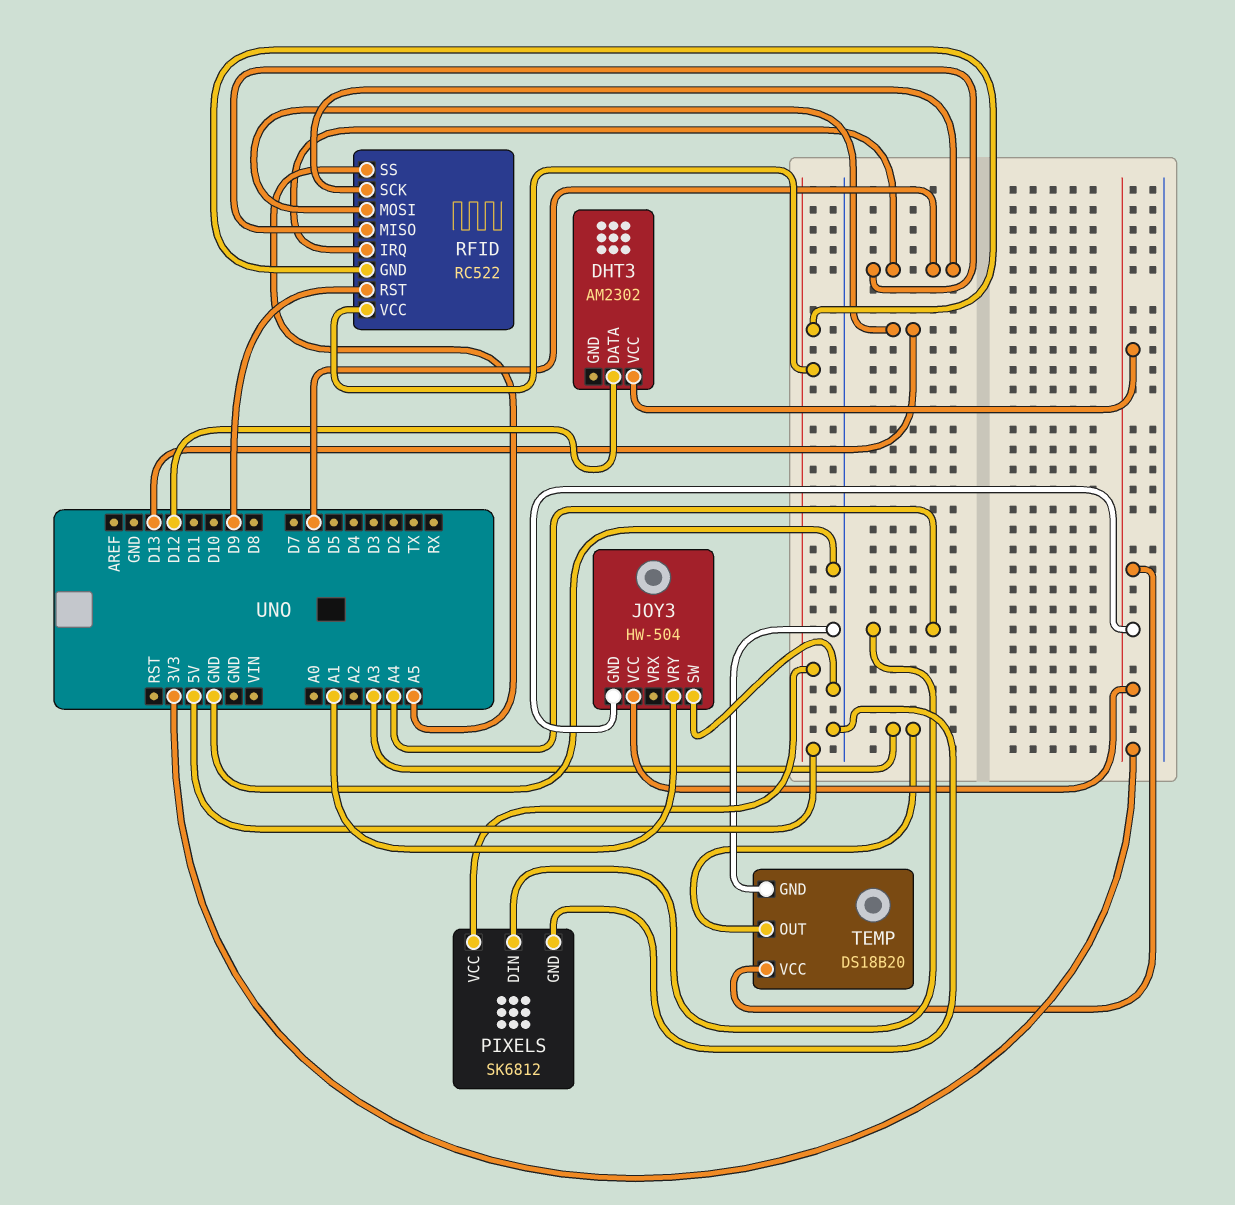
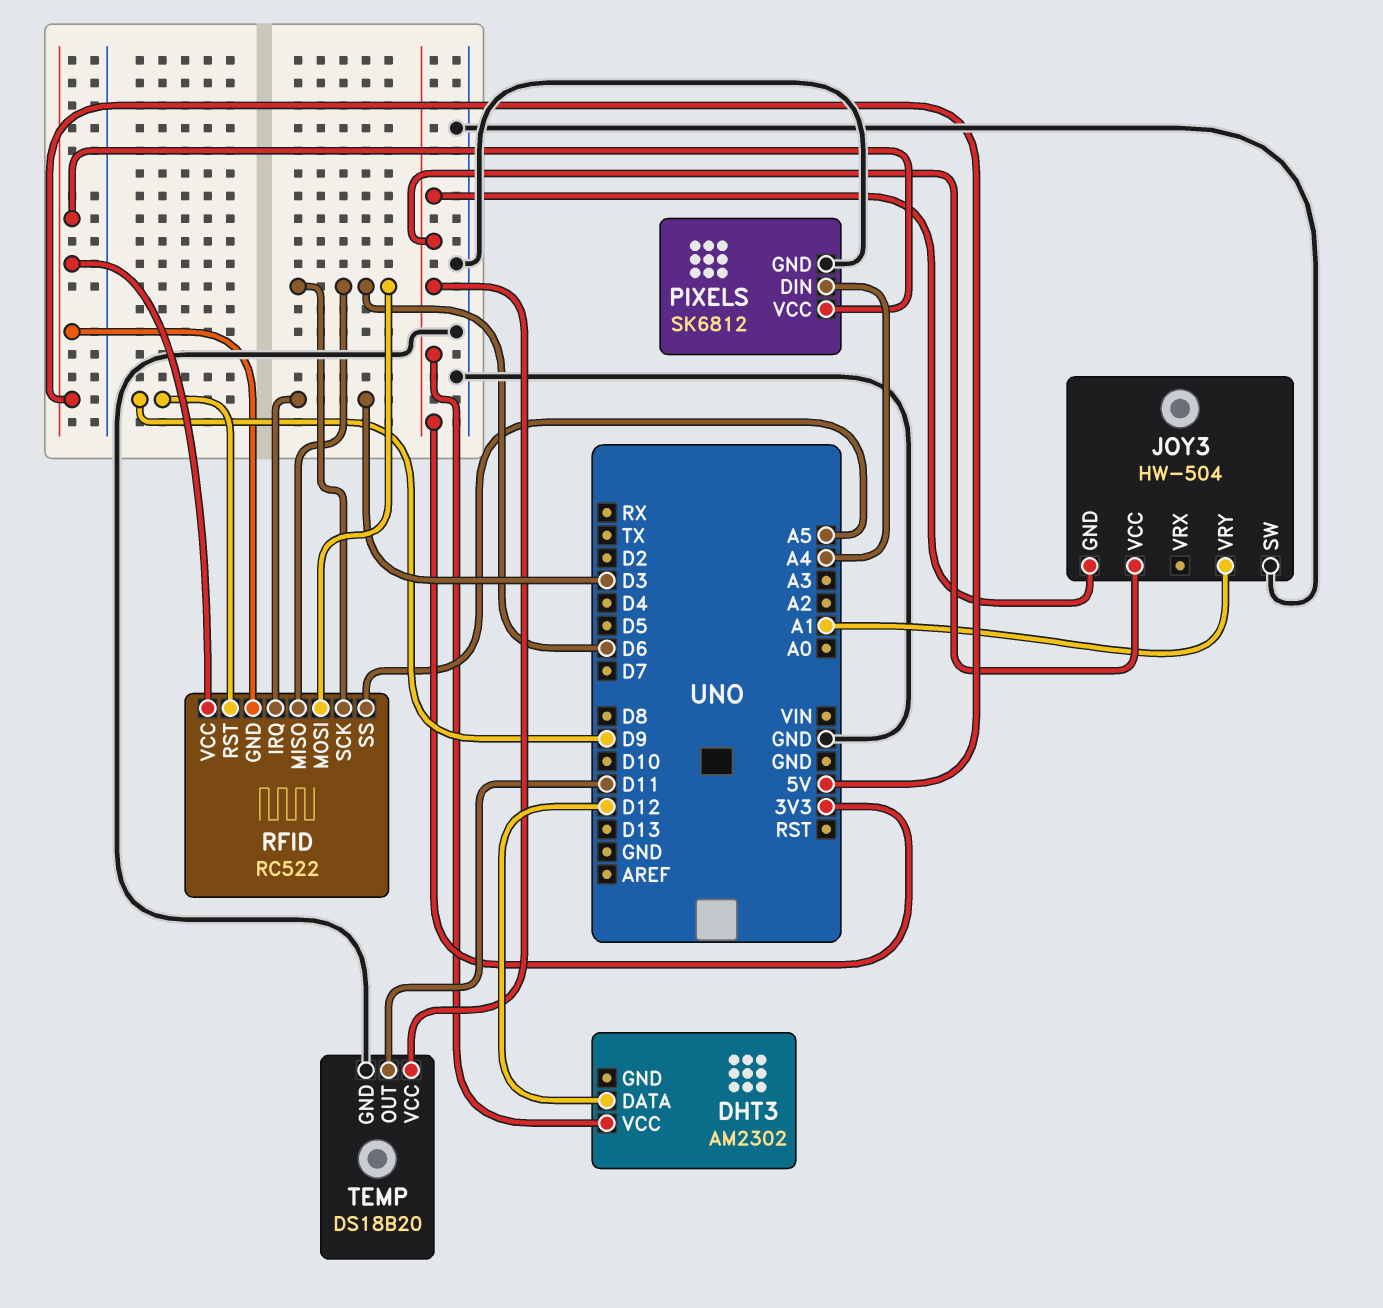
RFID pin IRQ: D6 -> D3
RFID pin MOSI: D13 -> D6
TEMP pin OUT: A3 -> D11

